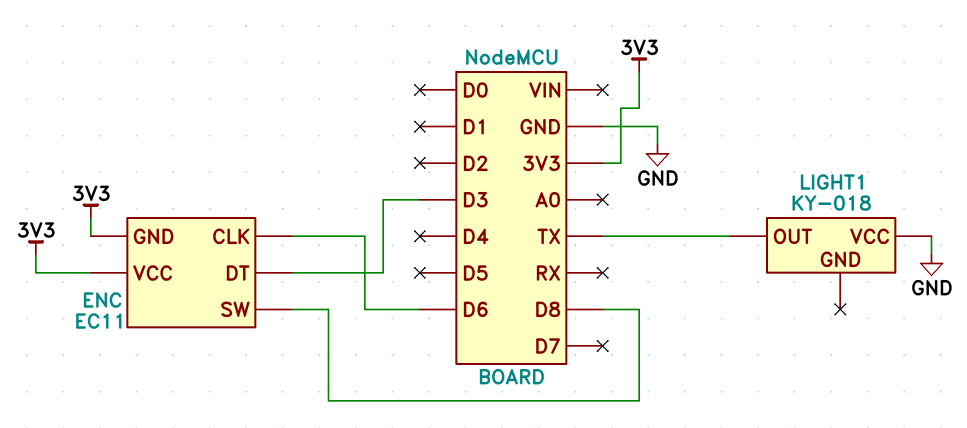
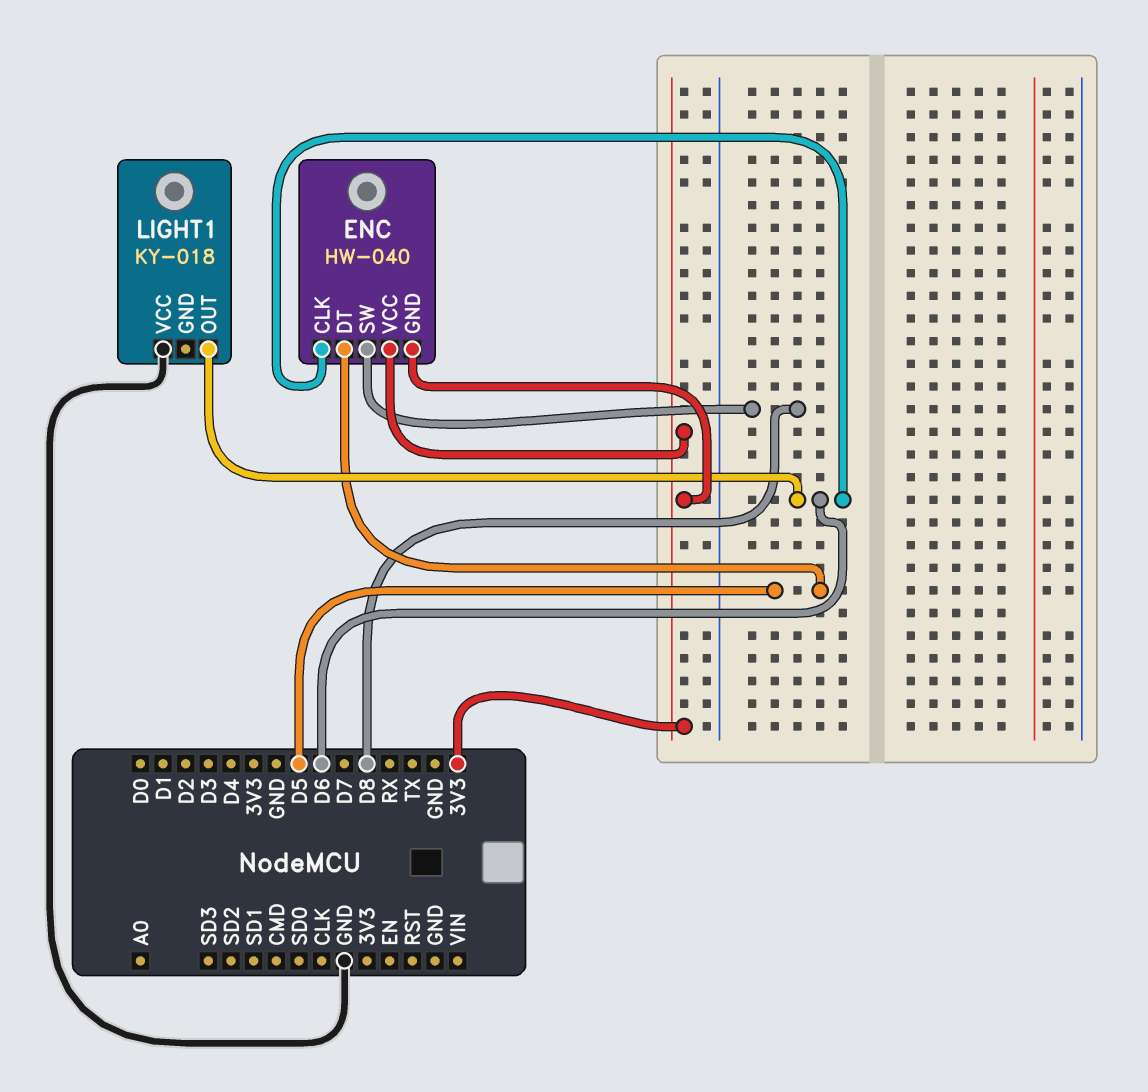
ENC: EC11 -> HW-040
ENC pin DT: D3 -> D5
LIGHT1 pin OUT: TX -> D6

